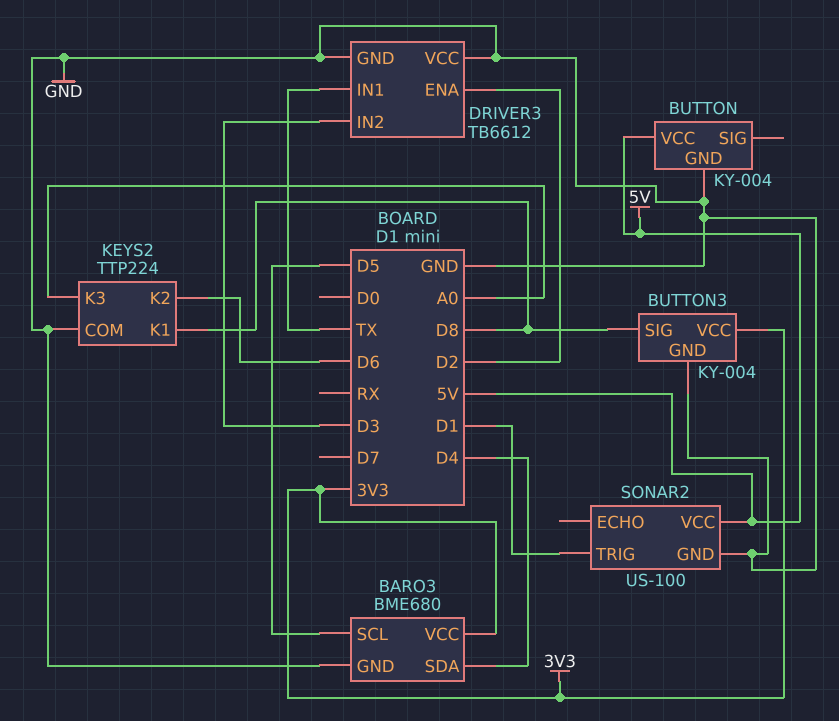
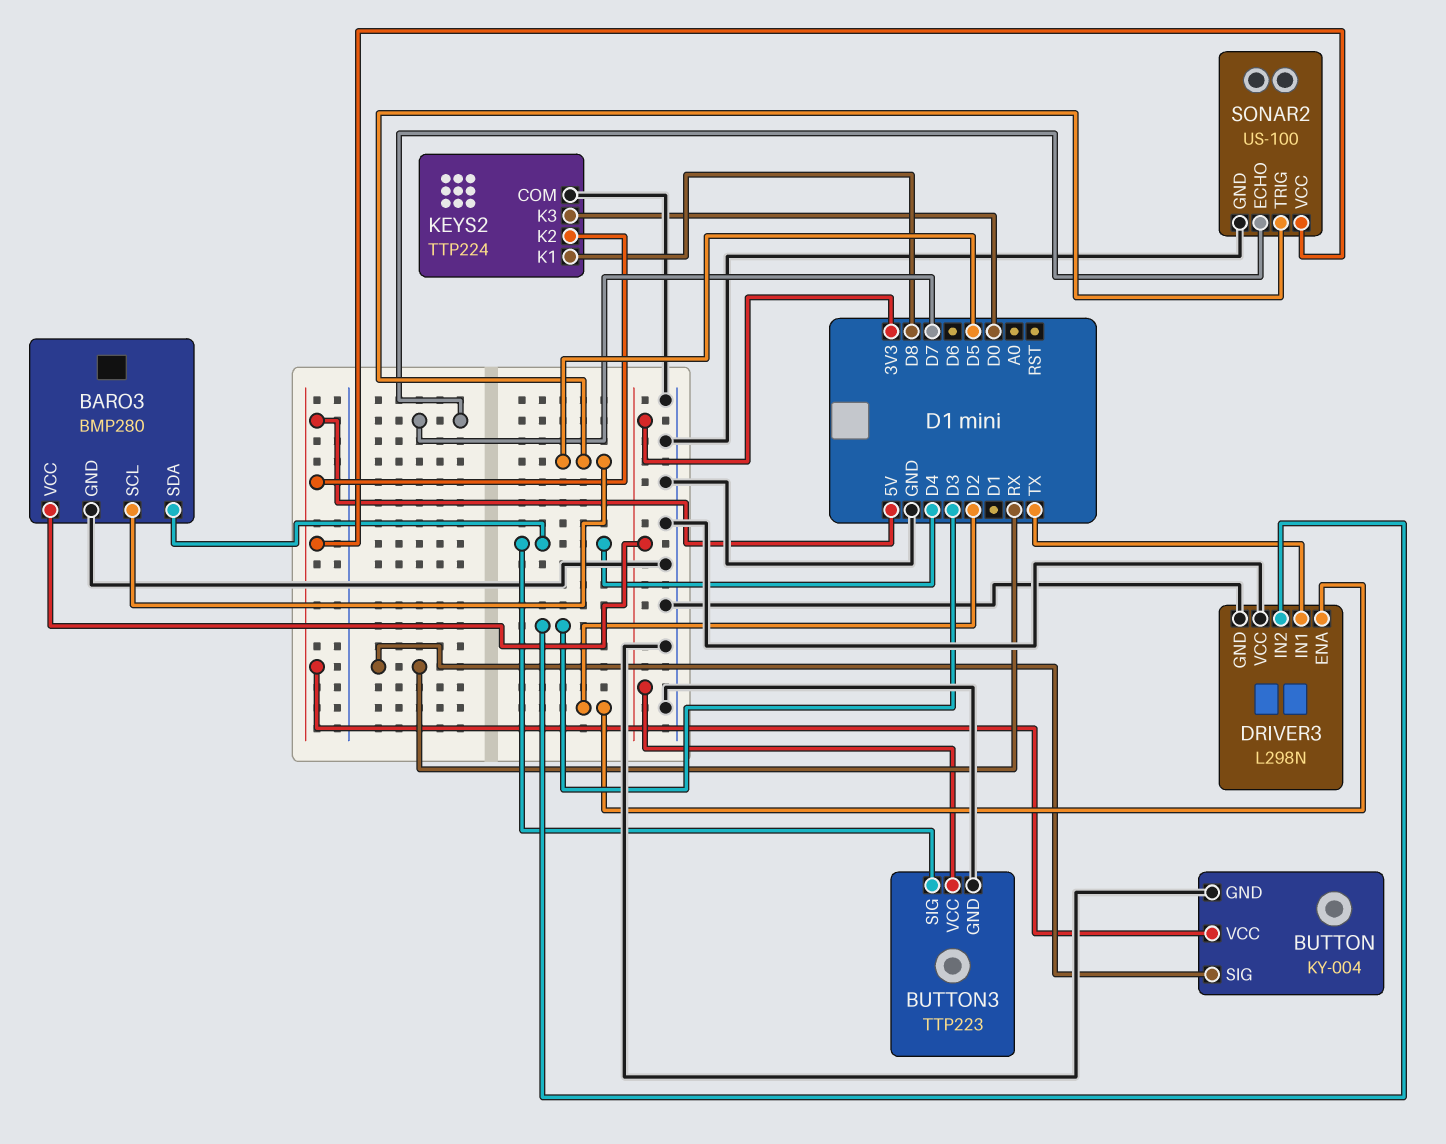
BARO3: BME680 -> BMP280
BUTTON pin SIG: none -> RX
BUTTON3: KY-004 -> TTP223
BUTTON3 pin SIG: D8 -> D4
DRIVER3: TB6612 -> L298N
KEYS2 pin K2: D6 -> 5V
KEYS2 pin K3: A0 -> D0
SONAR2 pin ECHO: none -> D7
SONAR2 pin TRIG: D1 -> D5

